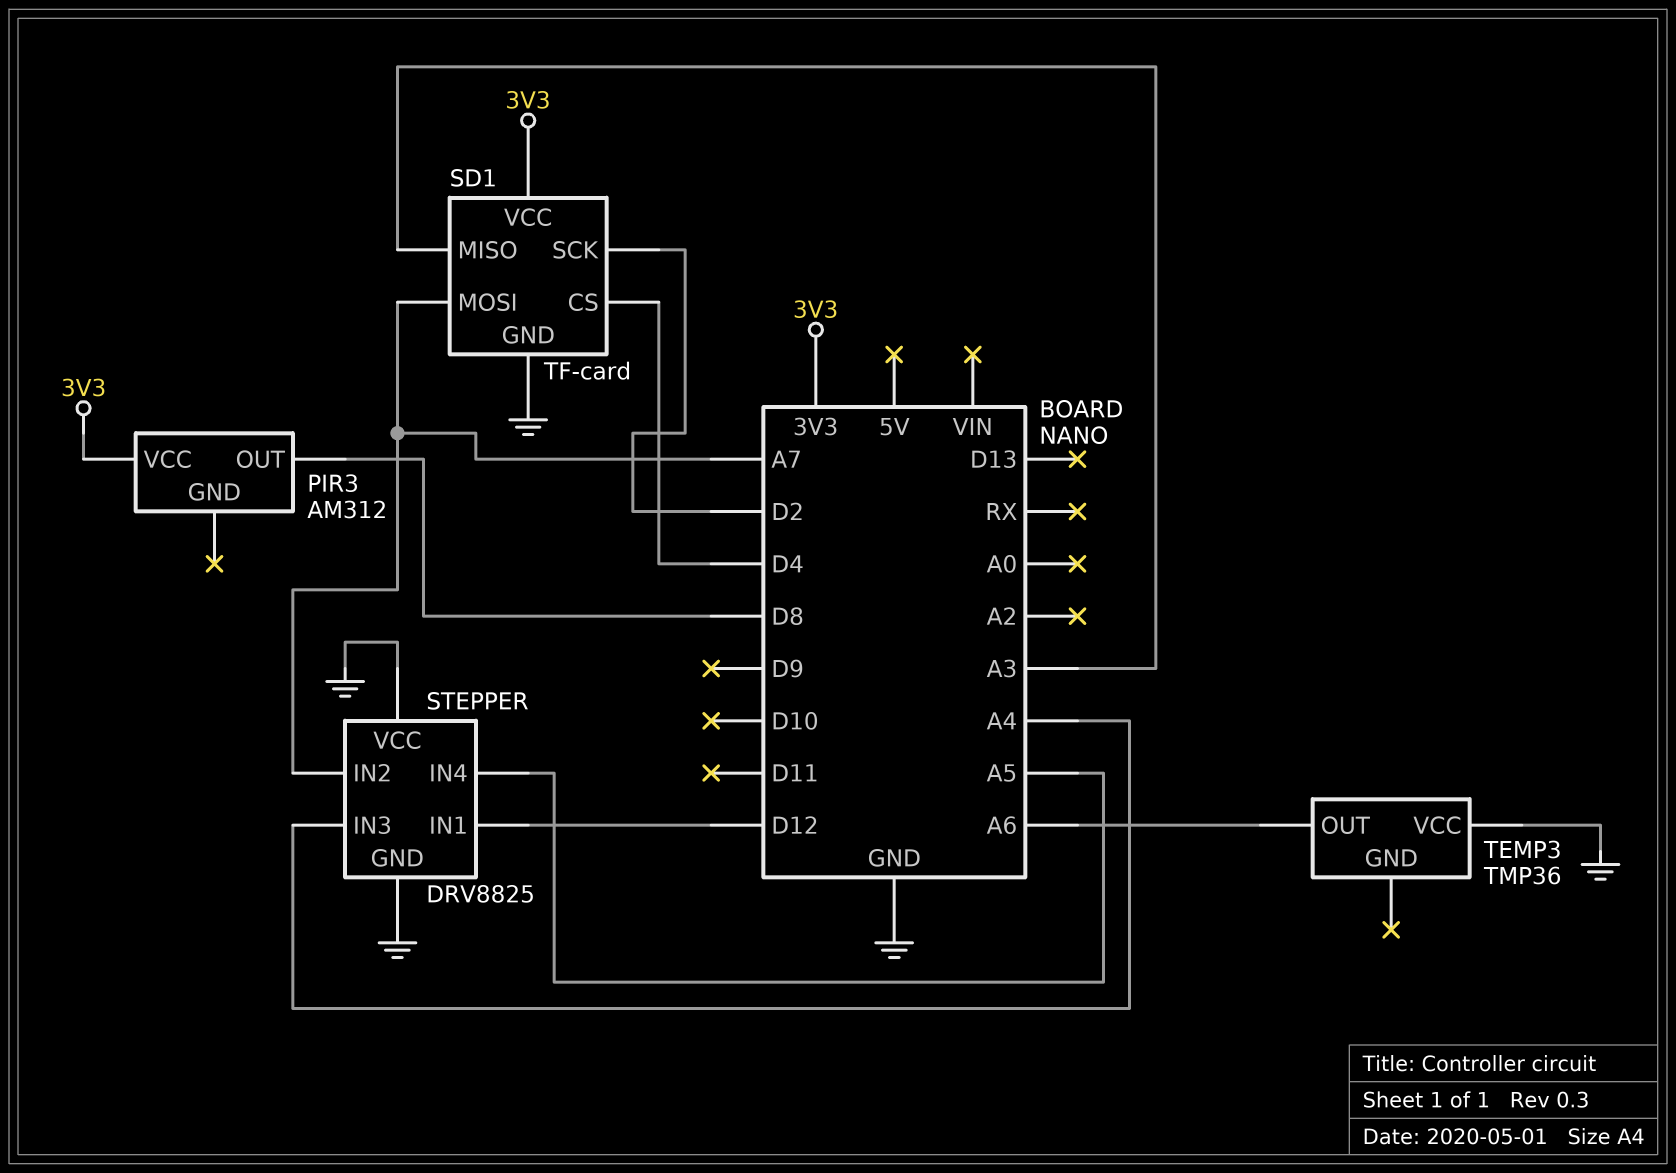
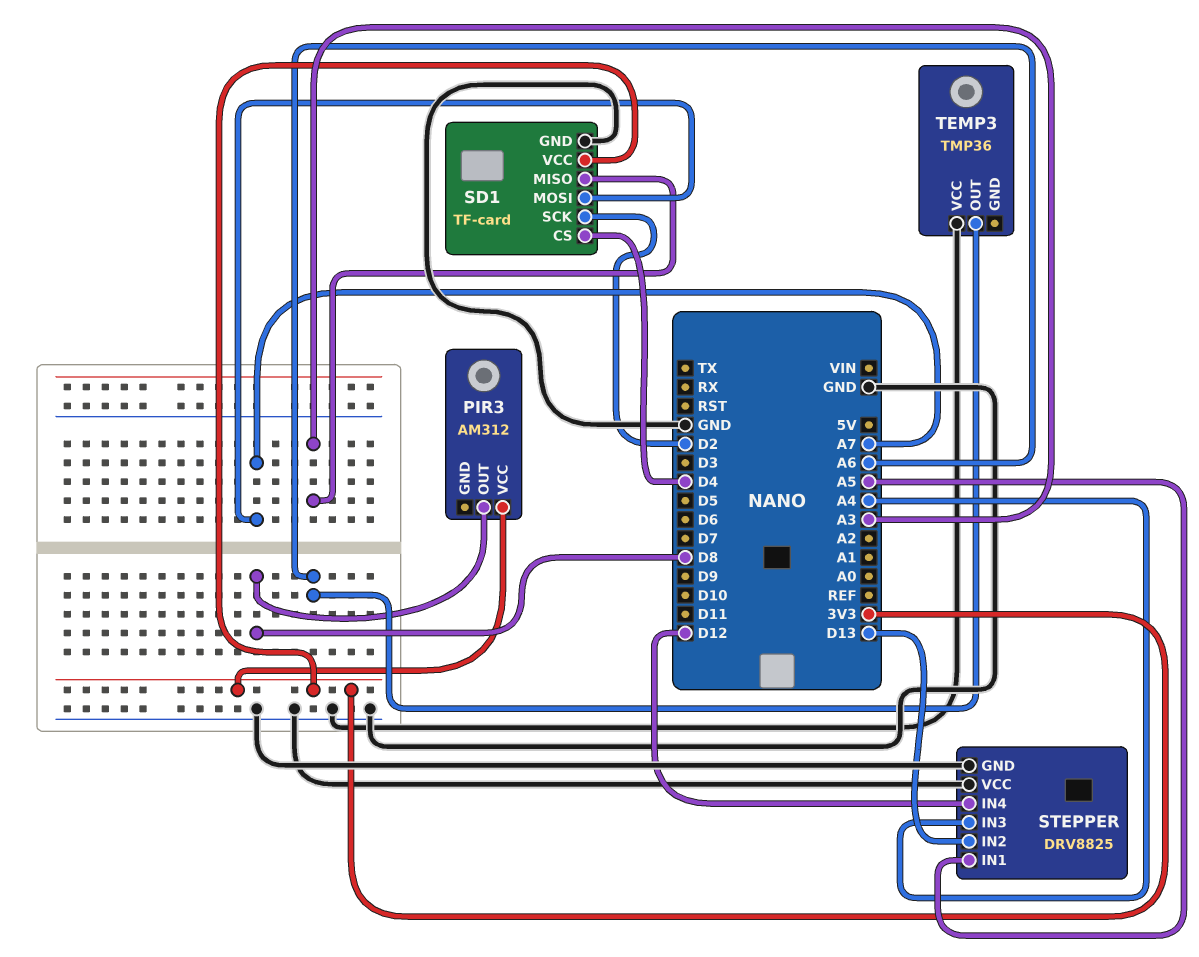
STEPPER pin IN1: D12 -> A5
STEPPER pin IN2: A7 -> D13
STEPPER pin IN4: A5 -> D12

